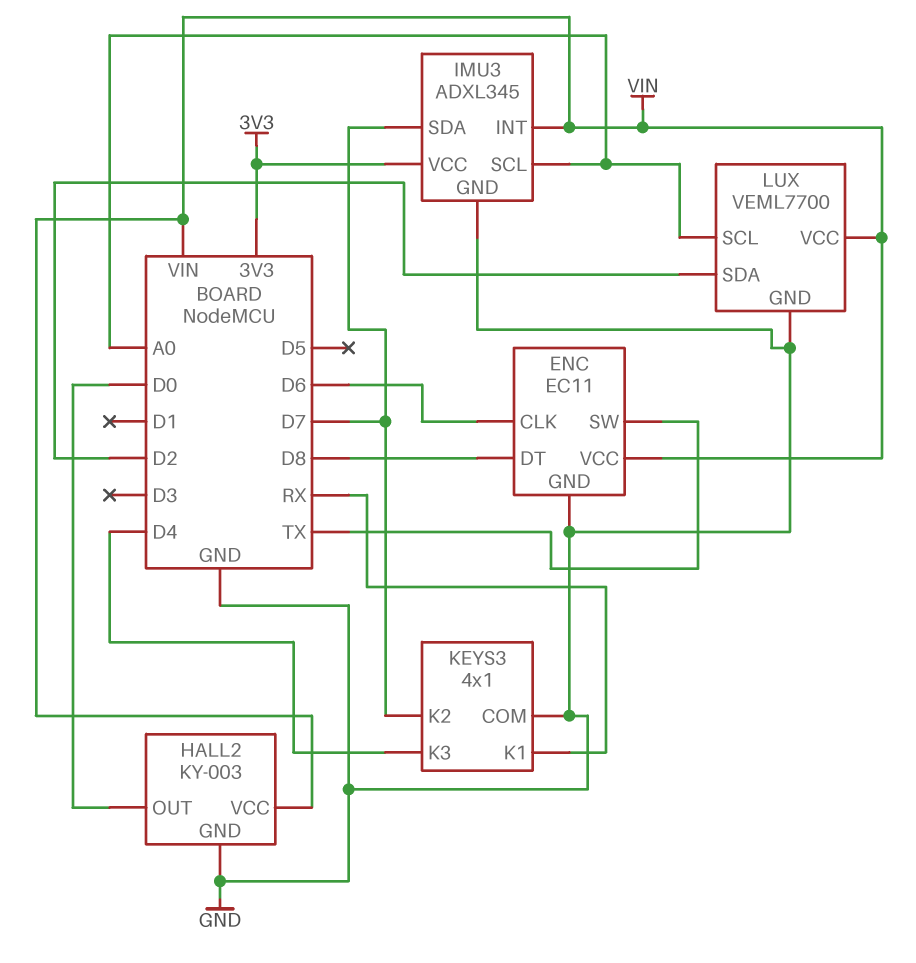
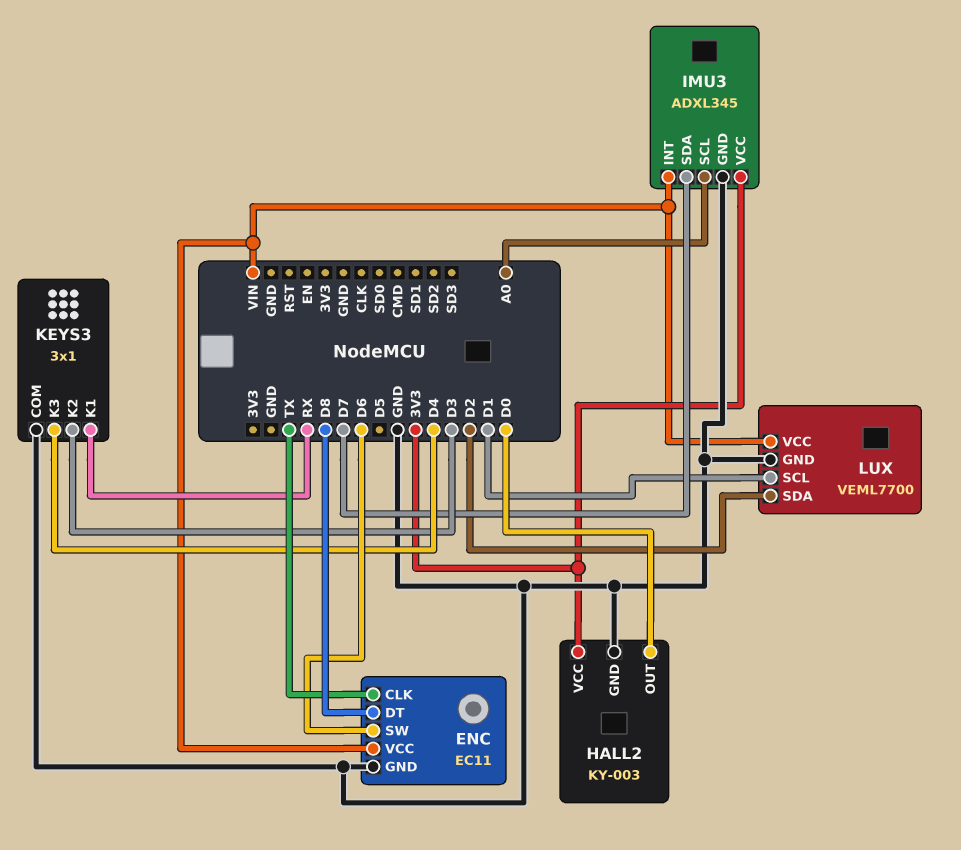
ENC pin CLK: D6 -> TX
ENC pin SW: TX -> D6
HALL2 pin VCC: VIN -> 3V3
KEYS3: 4x1 -> 3x1
KEYS3 pin K2: D7 -> D3
LUX pin SCL: A0 -> D1

